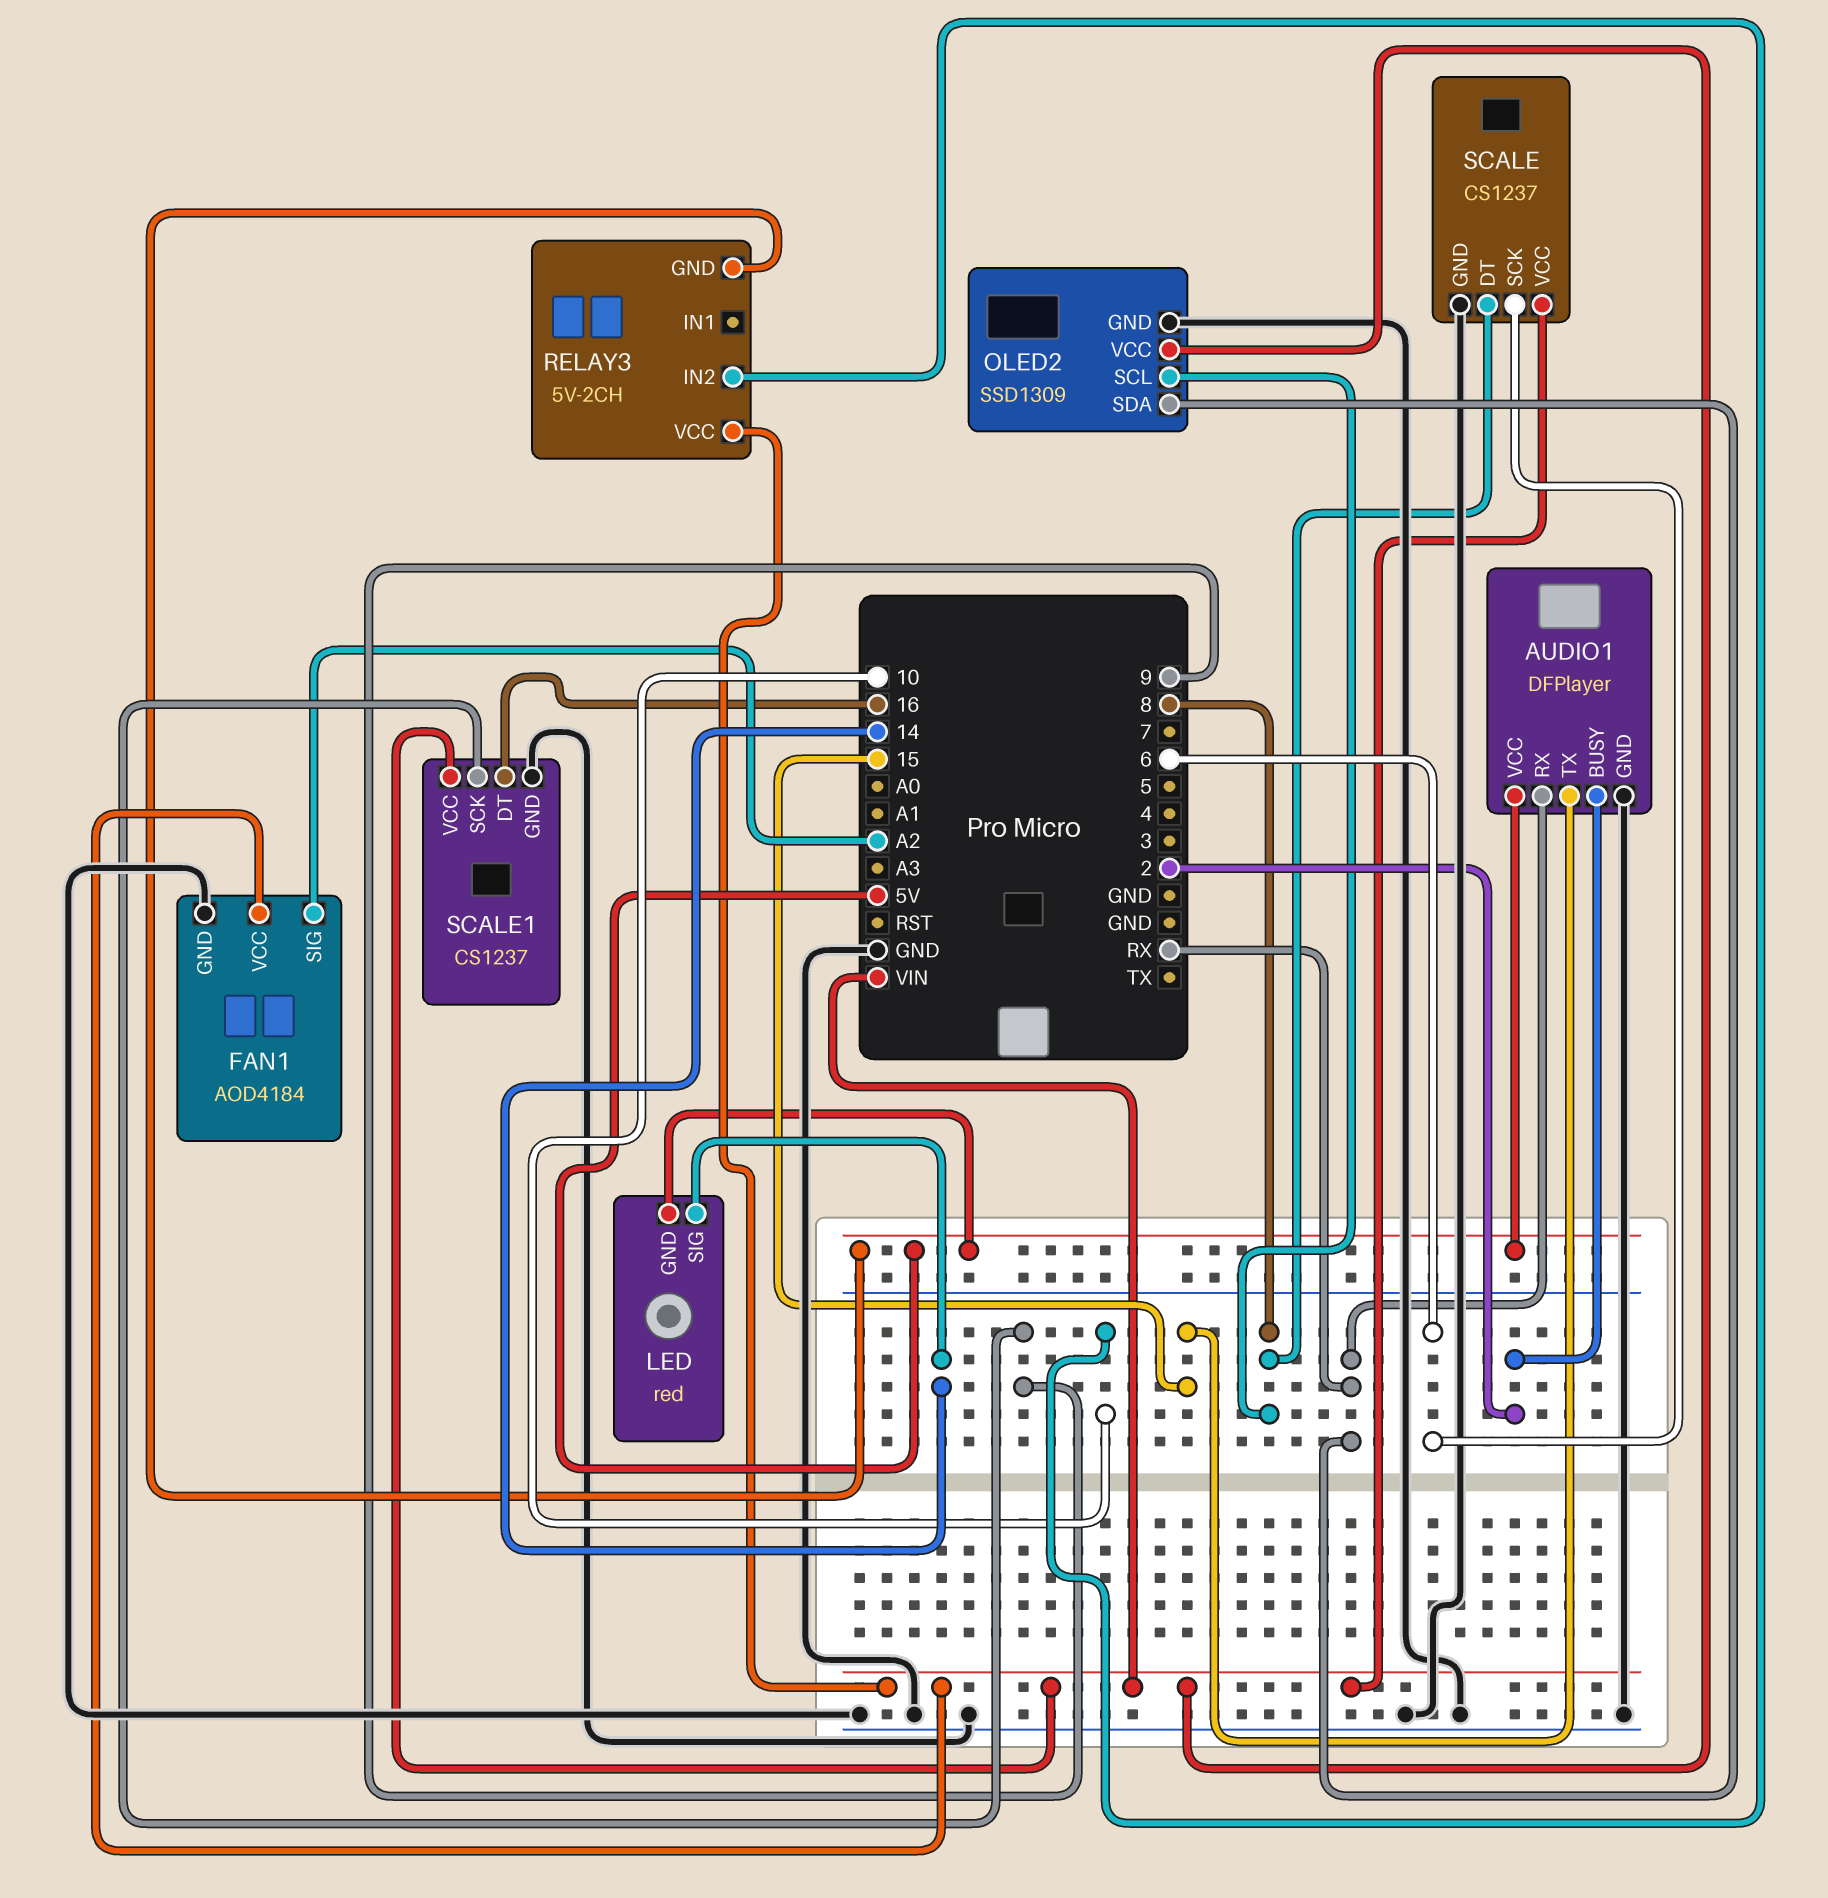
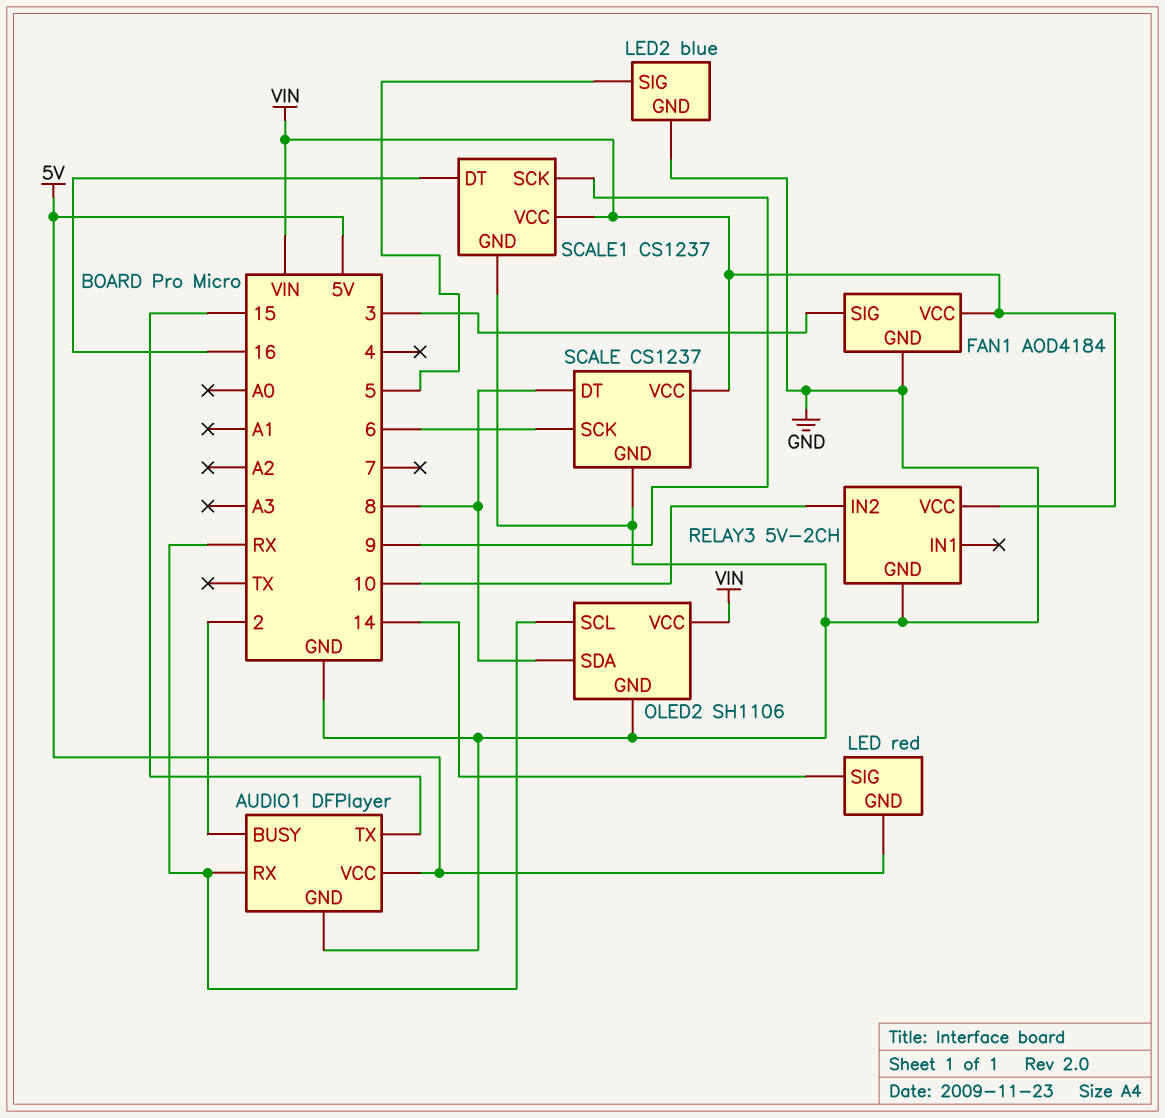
FAN1 pin SIG: A2 -> 3
LED2: none -> blue
LED2 pin GND: none -> GND
LED2 pin SIG: none -> 5
OLED2: SSD1309 -> SH1106
OLED2 pin SCL: 8 -> RX
OLED2 pin SDA: RX -> 8
RELAY3 pin GND: 5V -> GND

